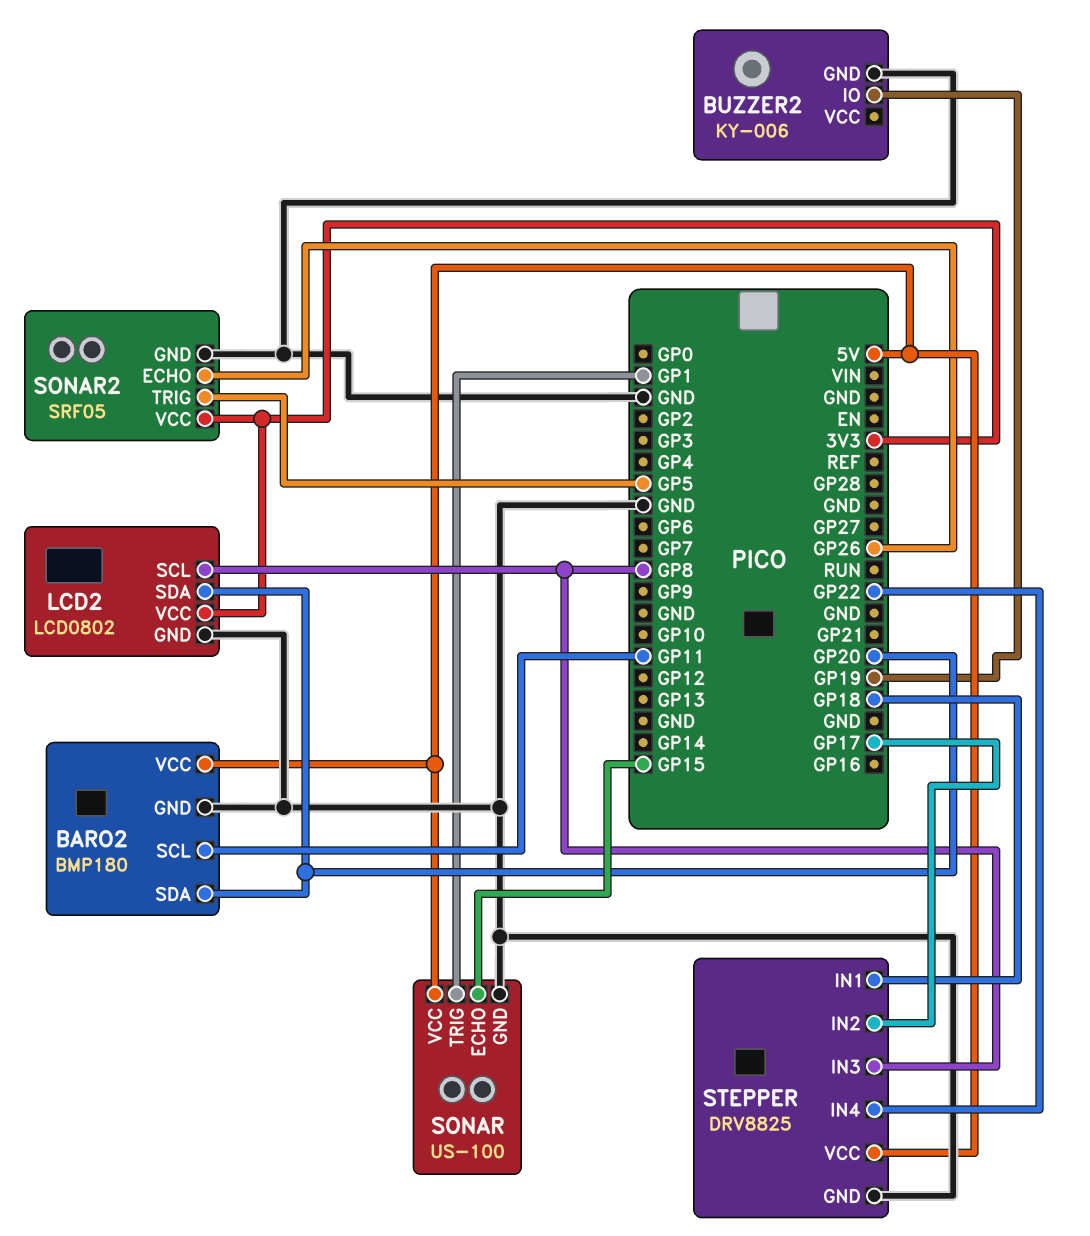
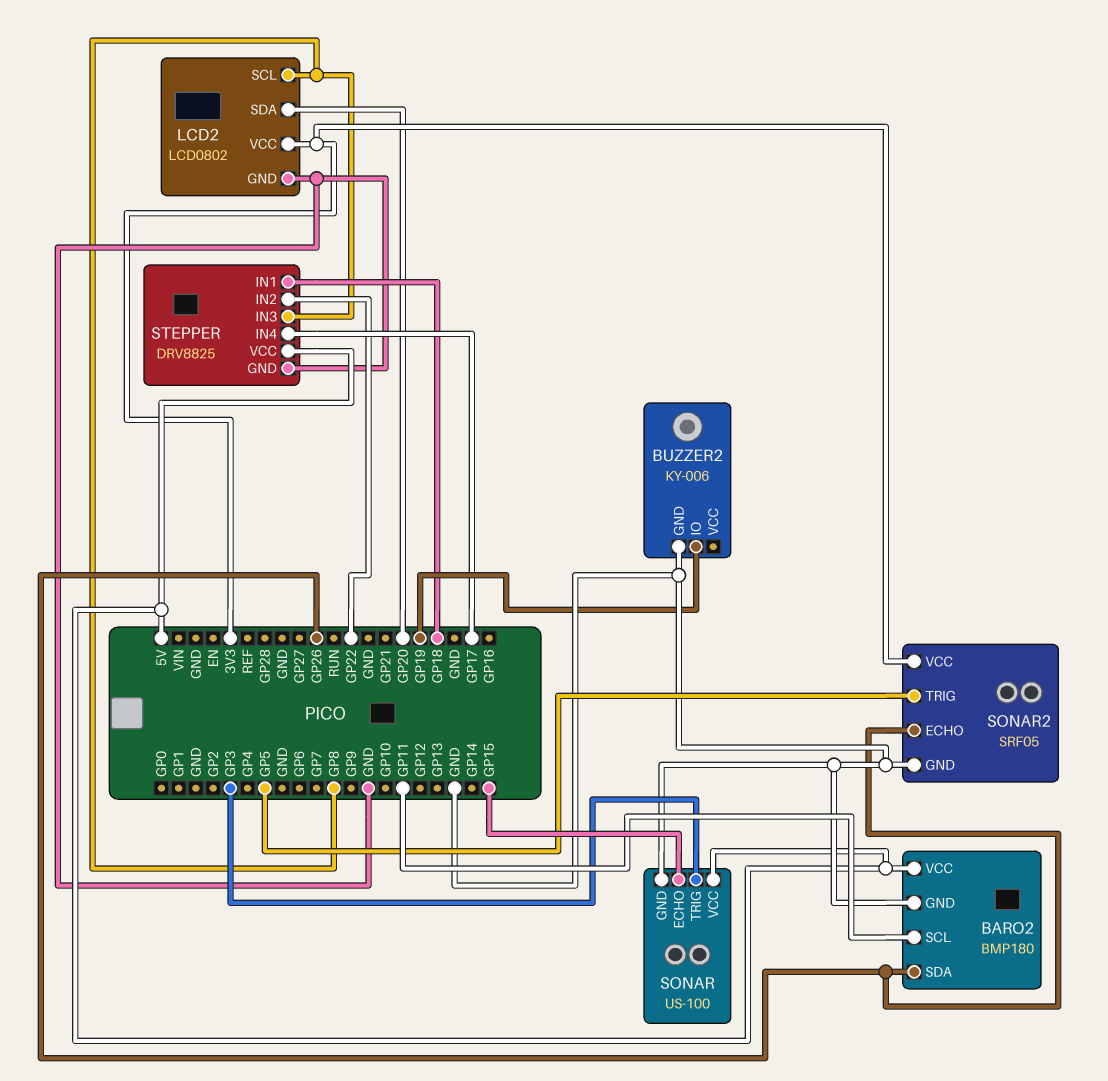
BARO2 pin SDA: GP20 -> GP26
SONAR pin TRIG: GP1 -> GP3
STEPPER pin IN2: GP17 -> GP22
STEPPER pin IN4: GP22 -> GP17

